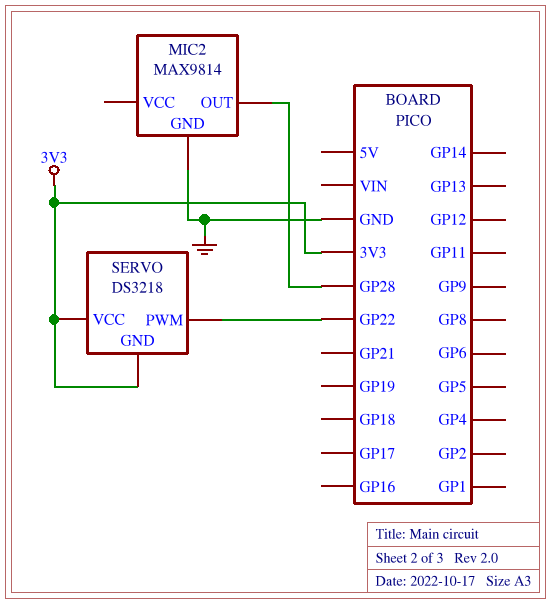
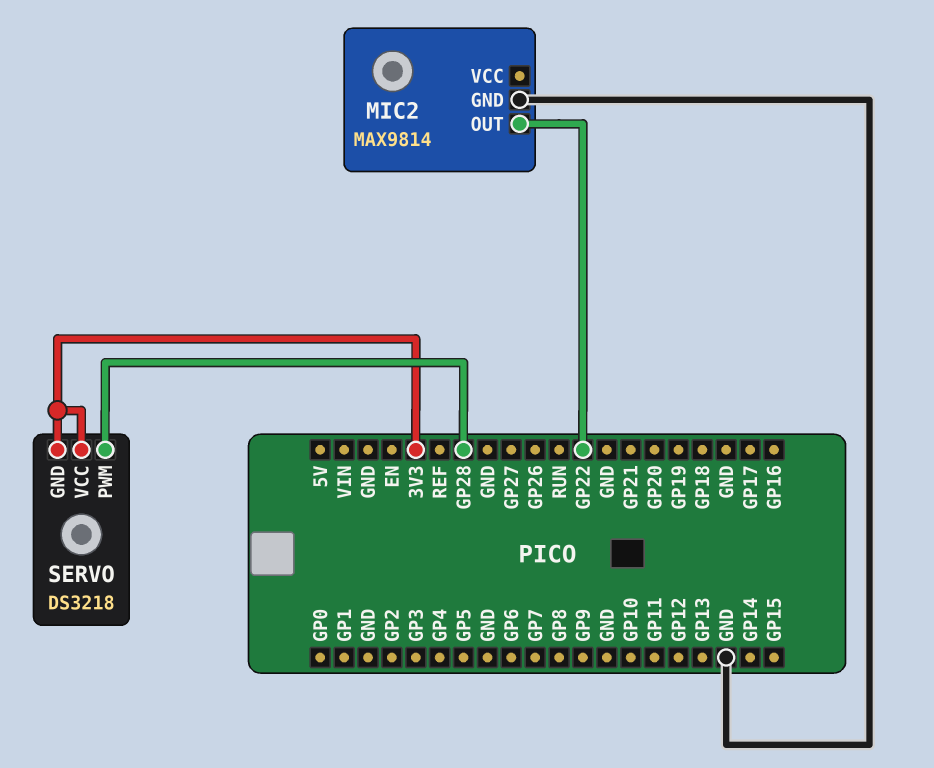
MIC2 pin OUT: GP28 -> GP22
SERVO pin PWM: GP22 -> GP28

